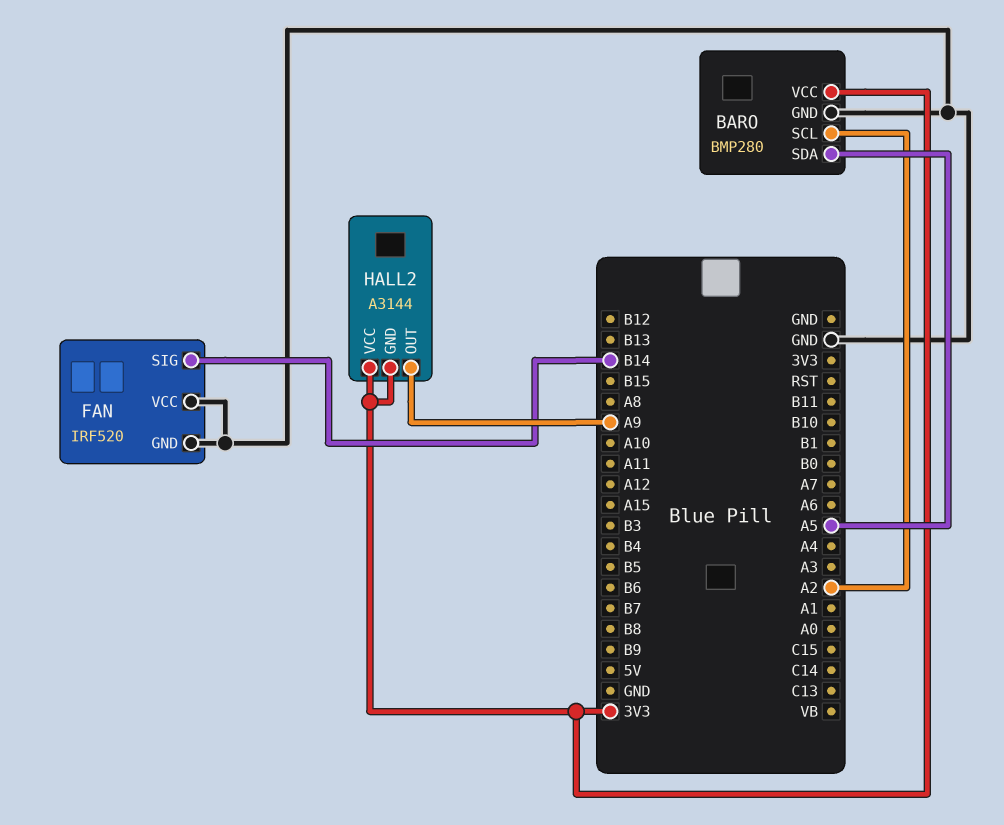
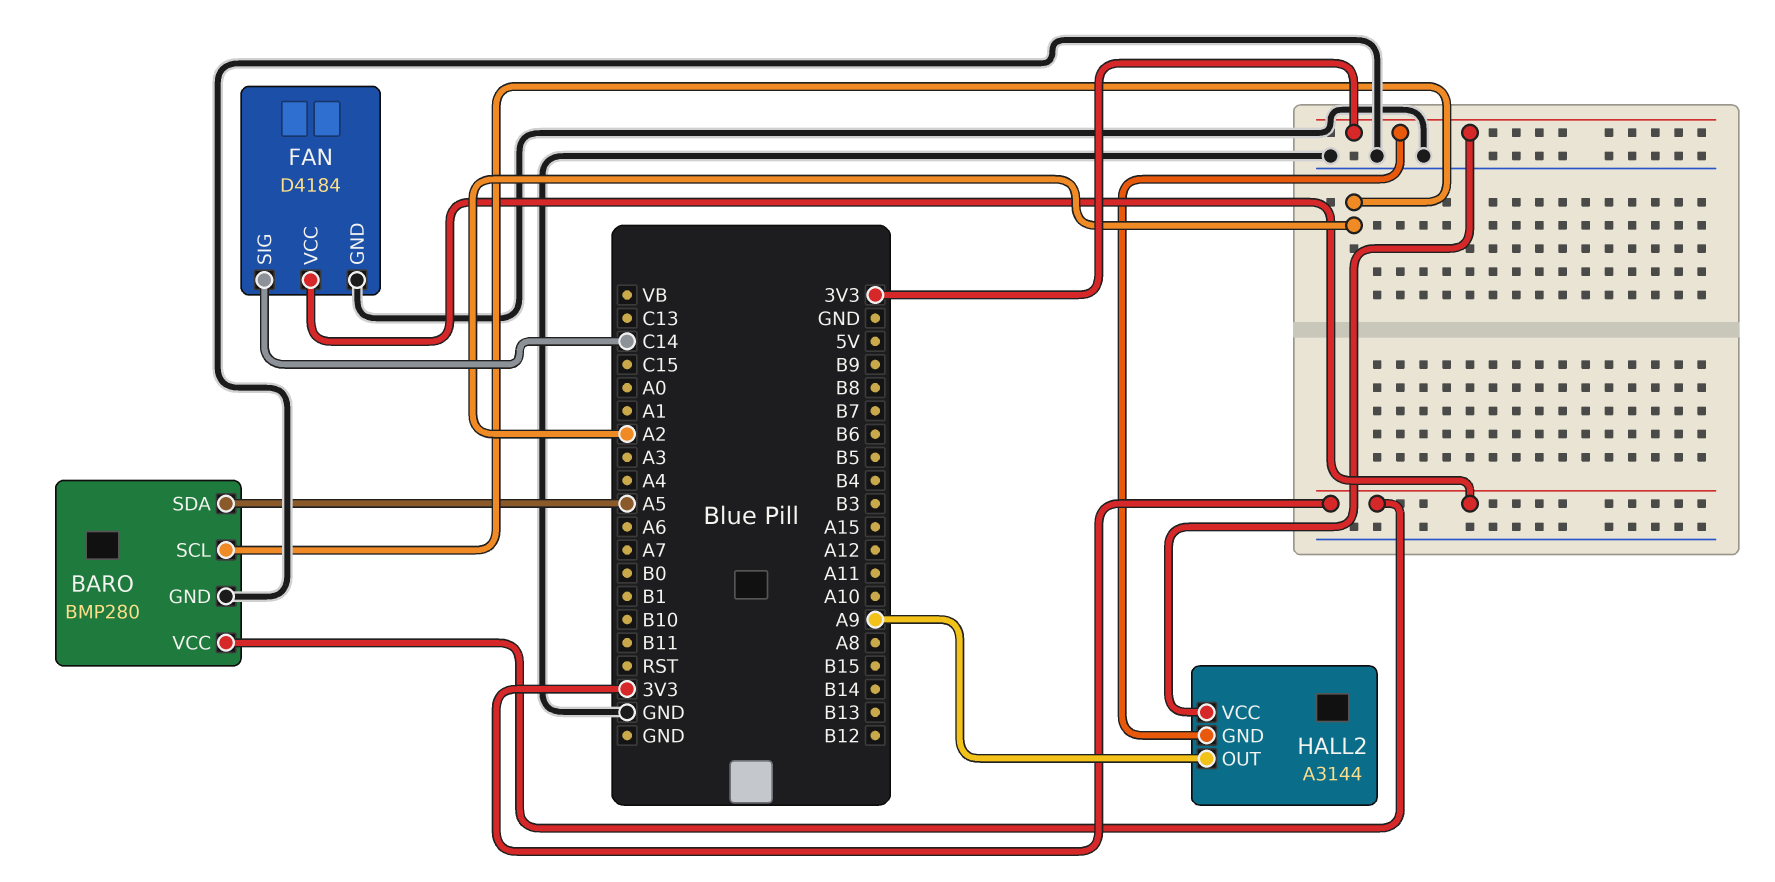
FAN: IRF520 -> D4184
FAN pin SIG: B14 -> C14
FAN pin VCC: GND -> 3V3

